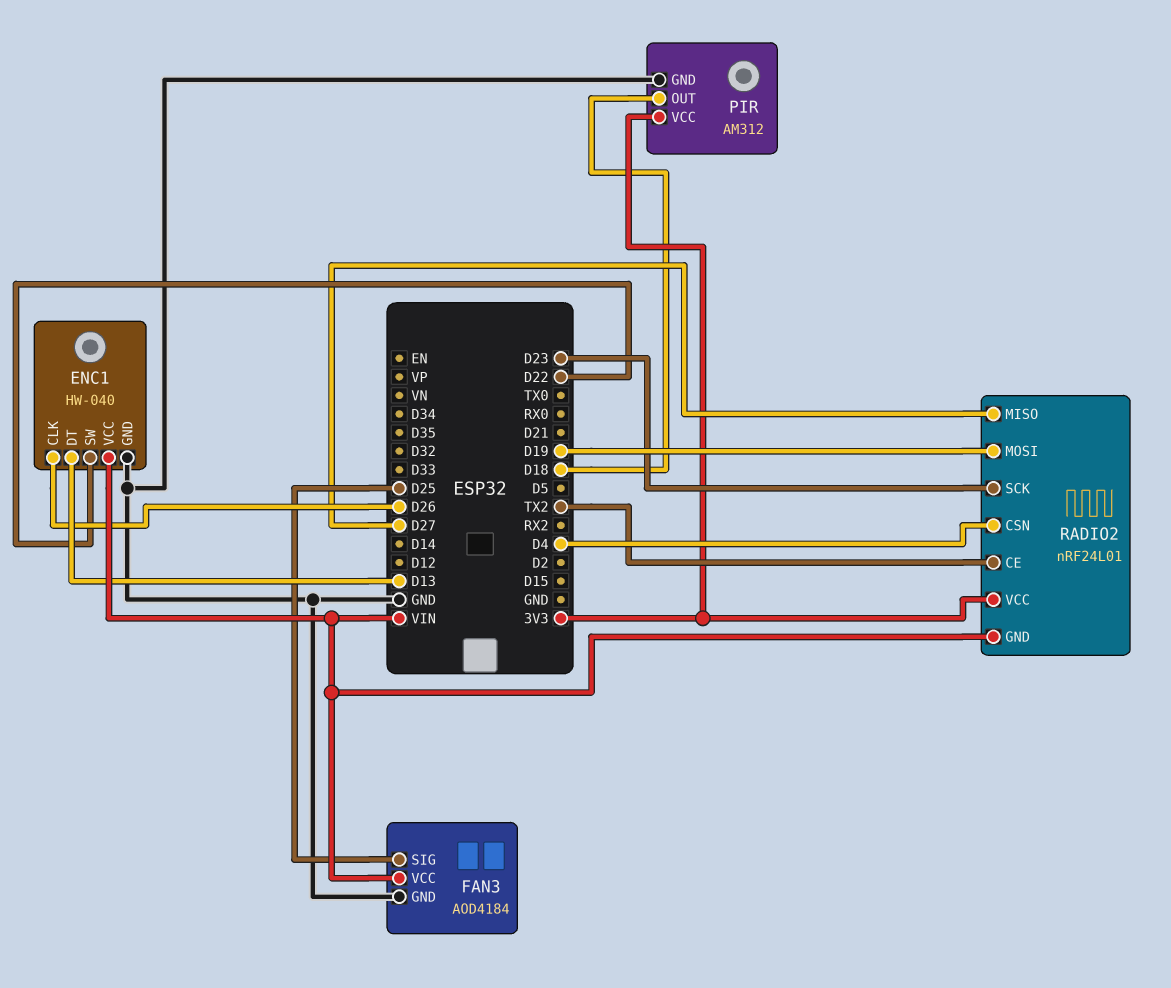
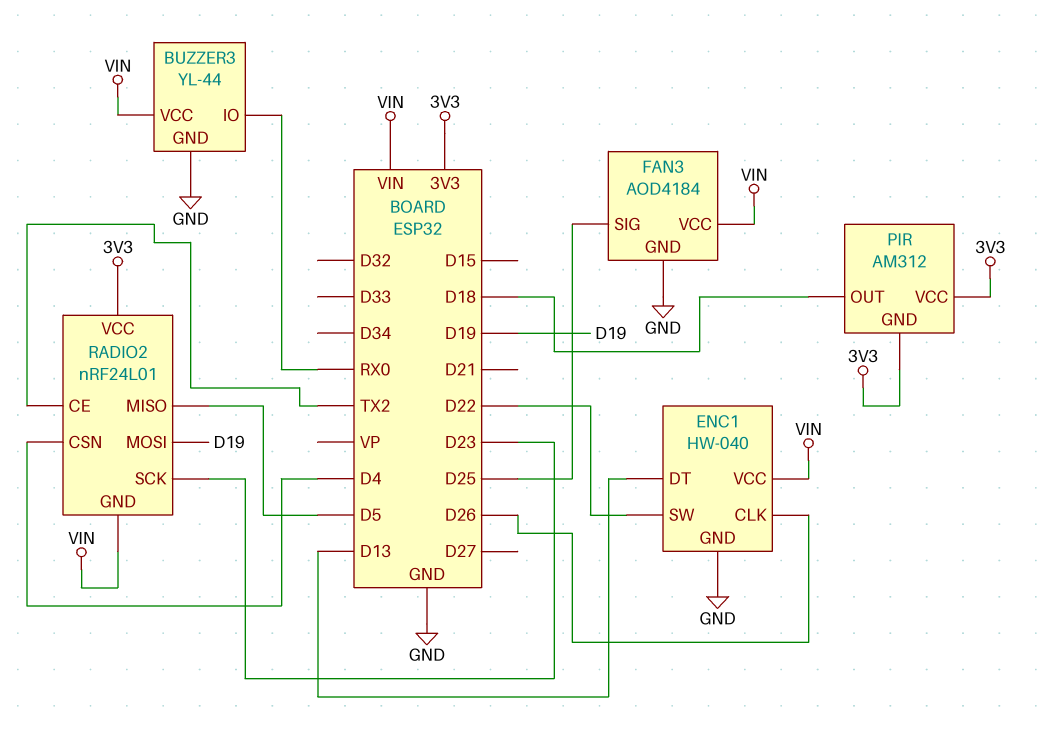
BUZZER3: none -> YL-44
BUZZER3 pin GND: none -> GND
BUZZER3 pin IO: none -> RX0
BUZZER3 pin VCC: none -> VIN
PIR pin GND: GND -> 3V3
RADIO2 pin MISO: D27 -> D5

